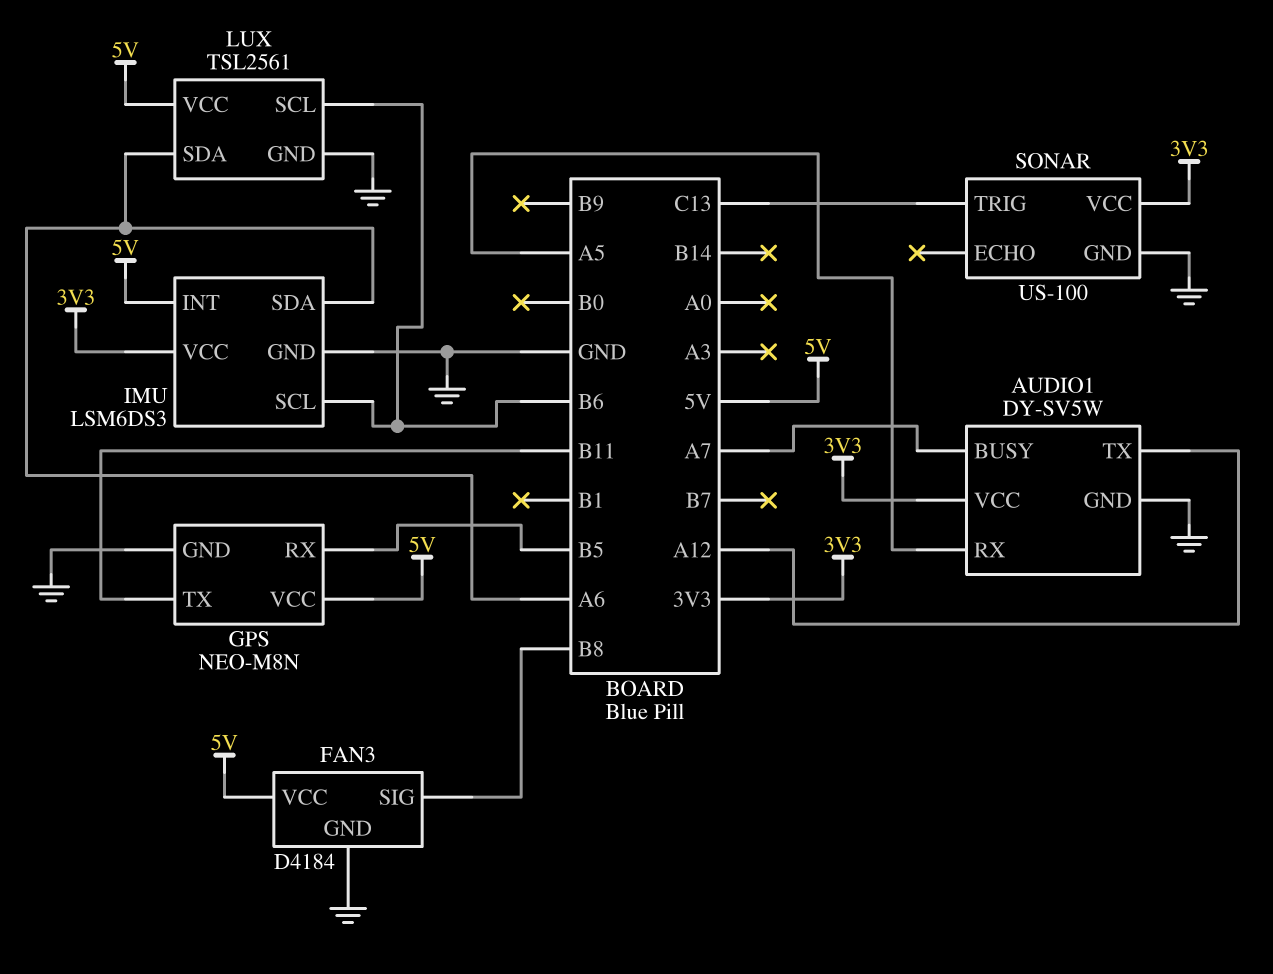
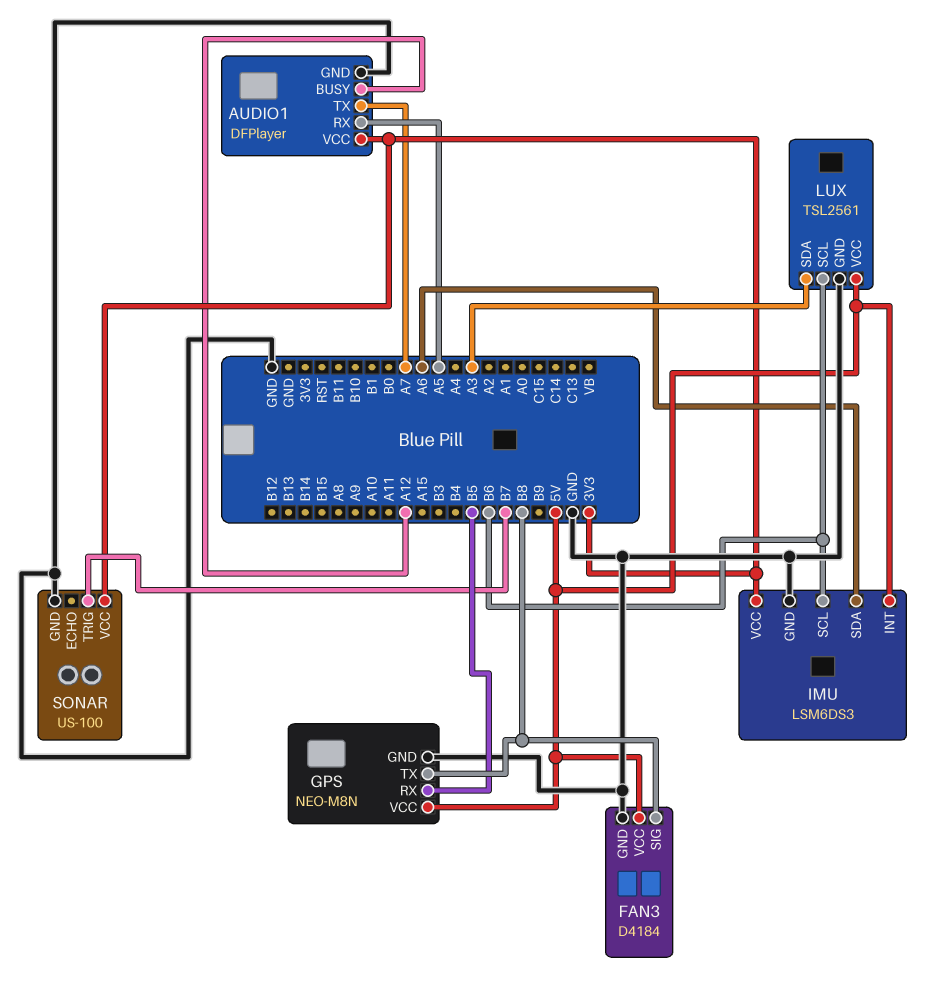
AUDIO1: DY-SV5W -> DFPlayer
AUDIO1 pin BUSY: A7 -> A12
AUDIO1 pin TX: A12 -> A7
GPS pin TX: B11 -> B8
LUX pin SDA: A6 -> A3
SONAR pin TRIG: C13 -> B7

